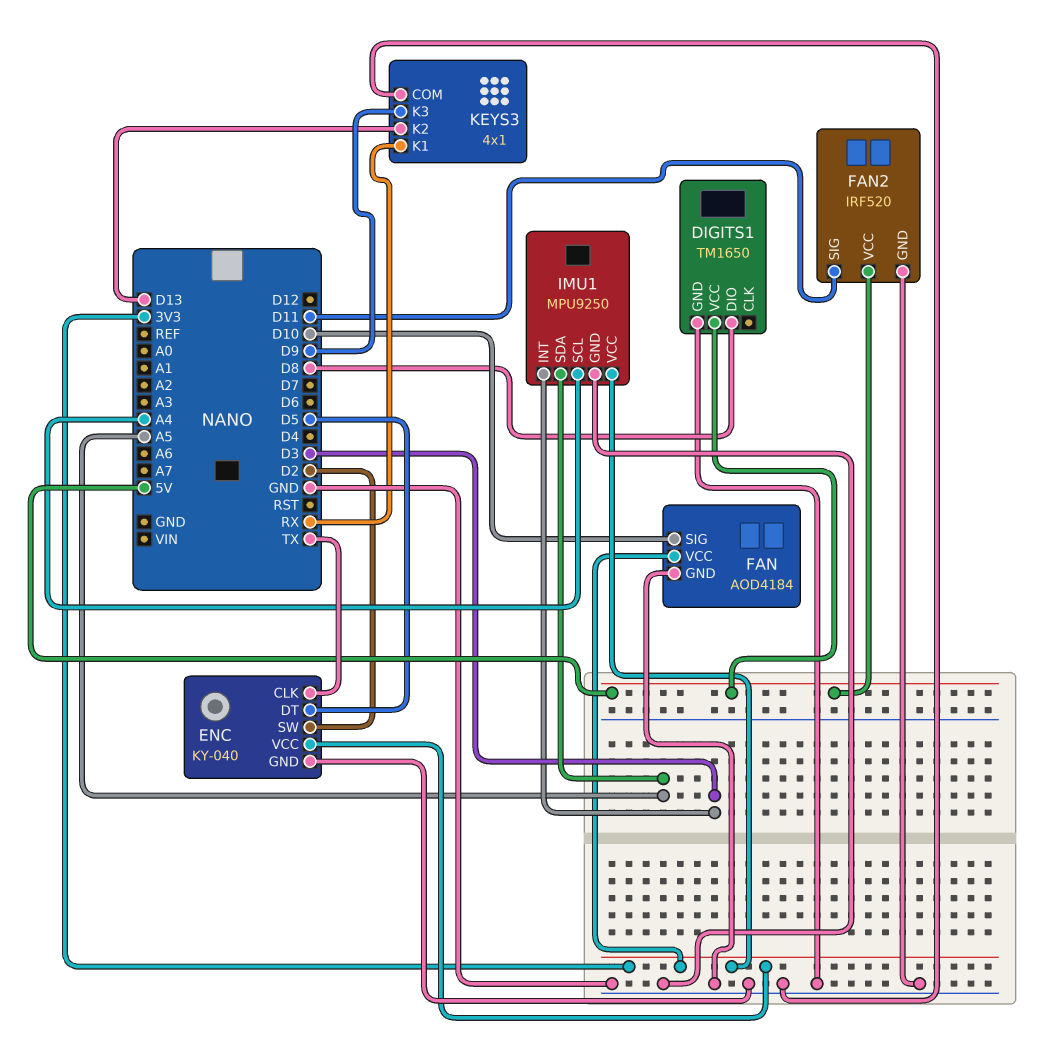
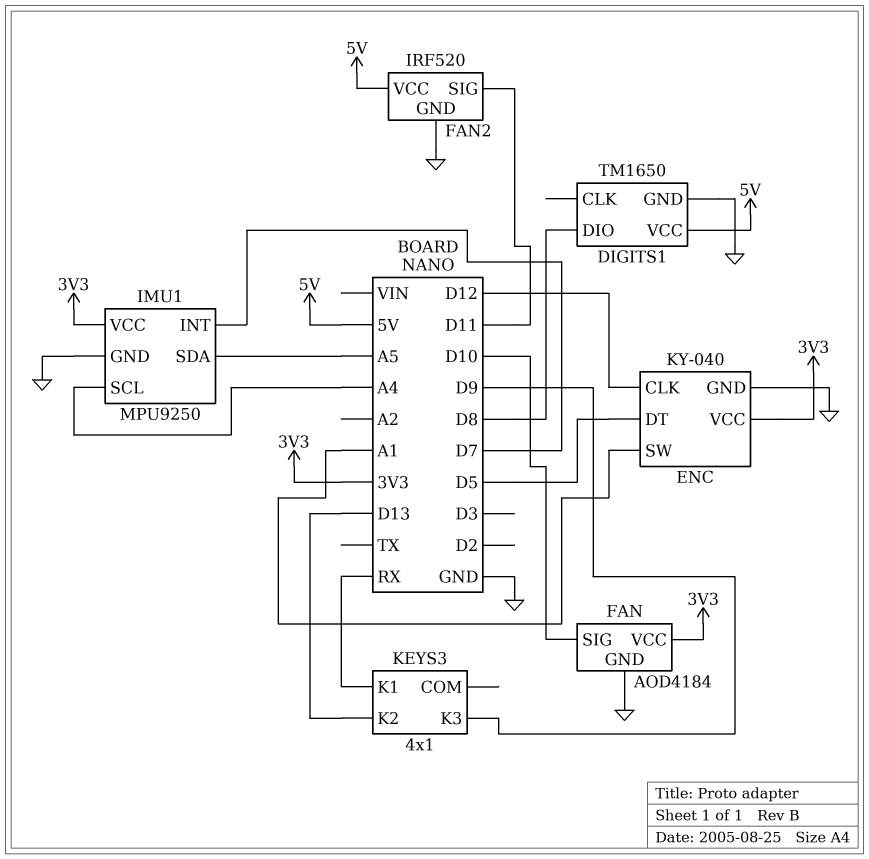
ENC pin CLK: TX -> D12
ENC pin SW: D2 -> A1
IMU1 pin INT: D3 -> D7
KEYS3 pin COM: GND -> none

